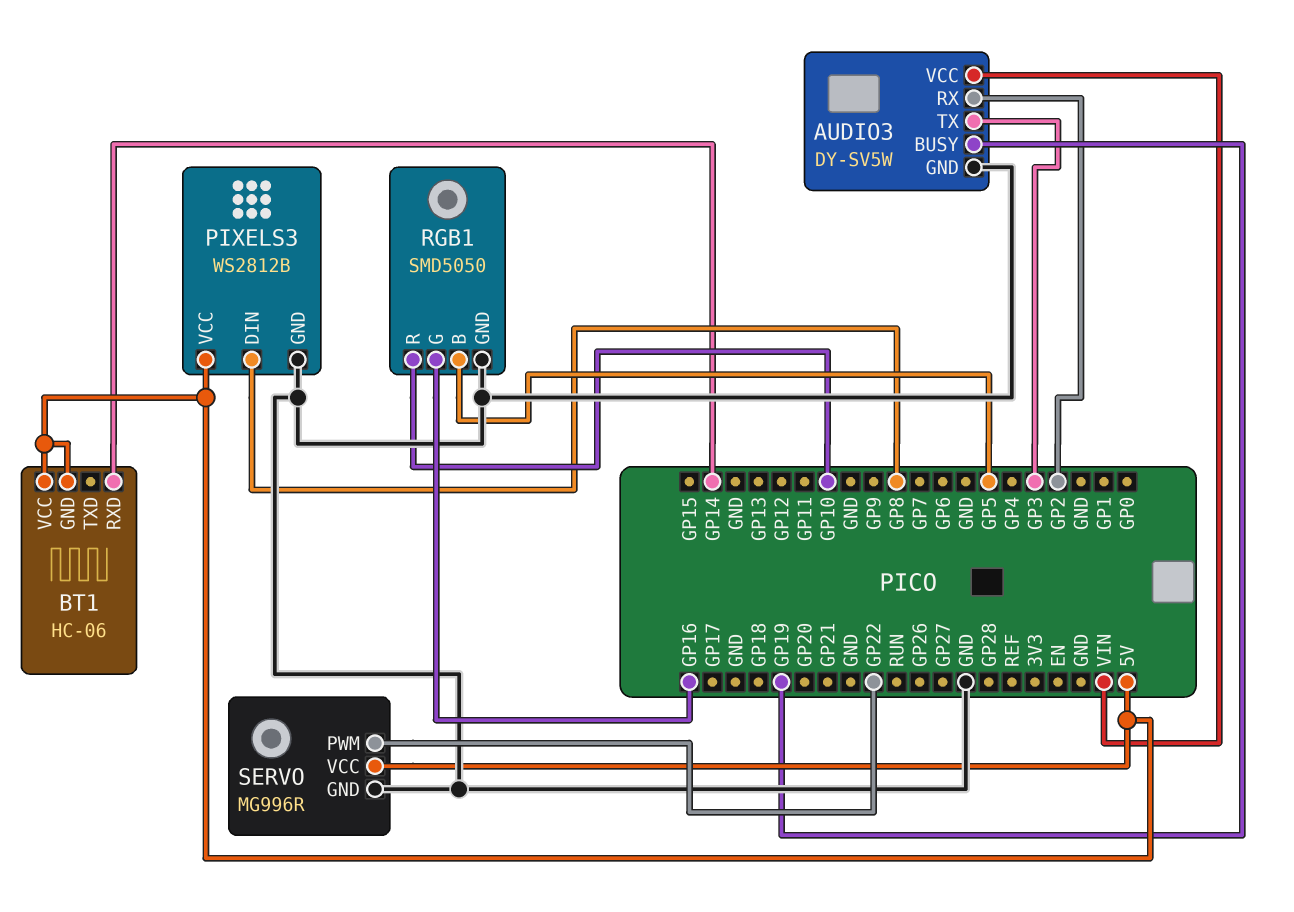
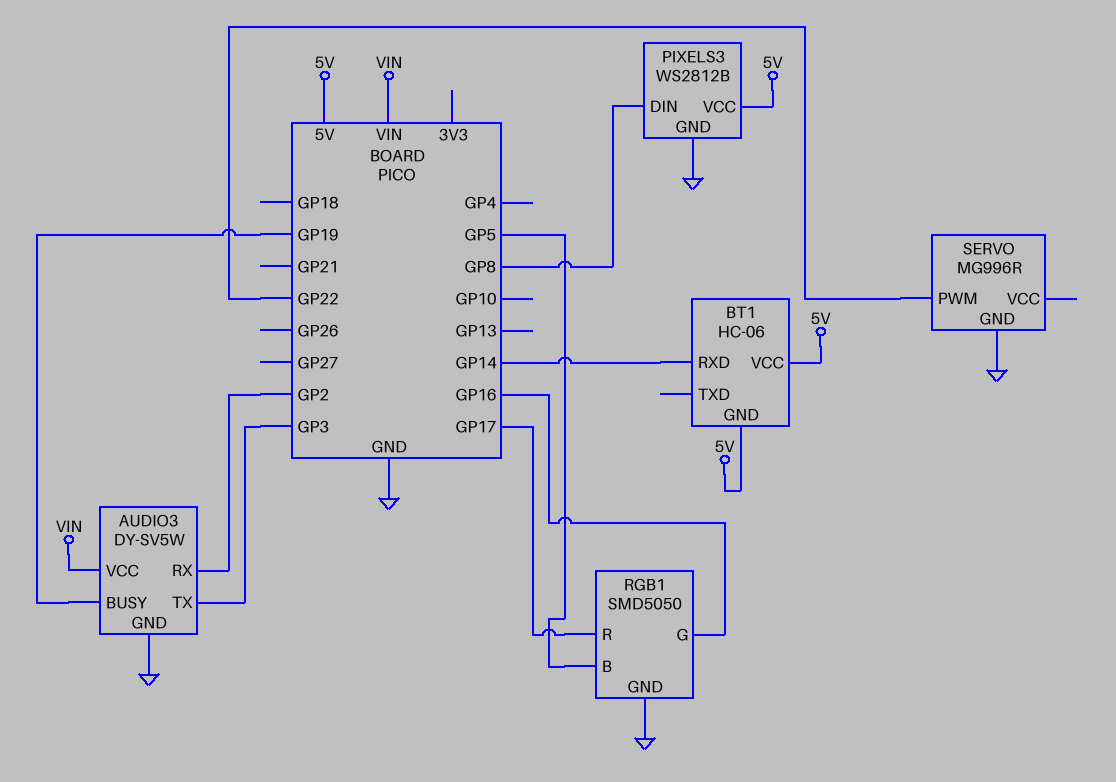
RGB1 pin R: GP10 -> GP17
SERVO pin VCC: 5V -> none

